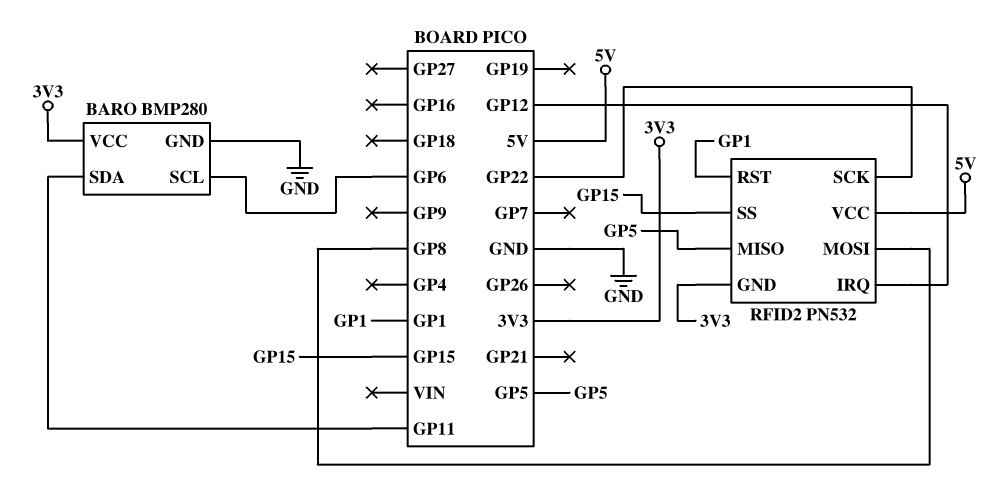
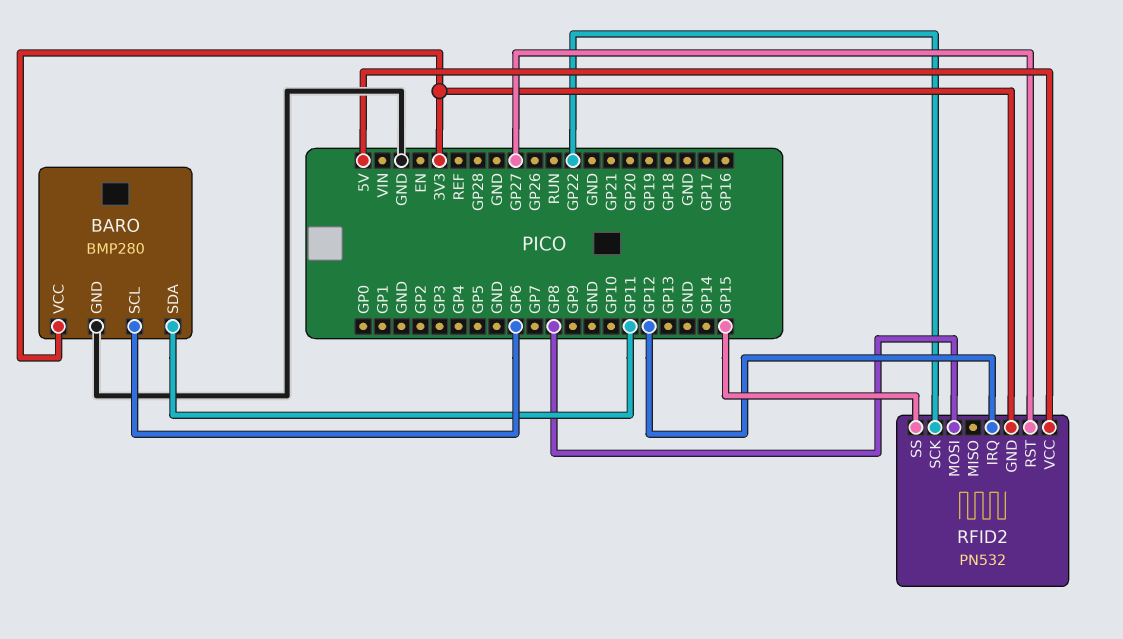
RFID2 pin MISO: GP5 -> none
RFID2 pin RST: GP1 -> GP27

